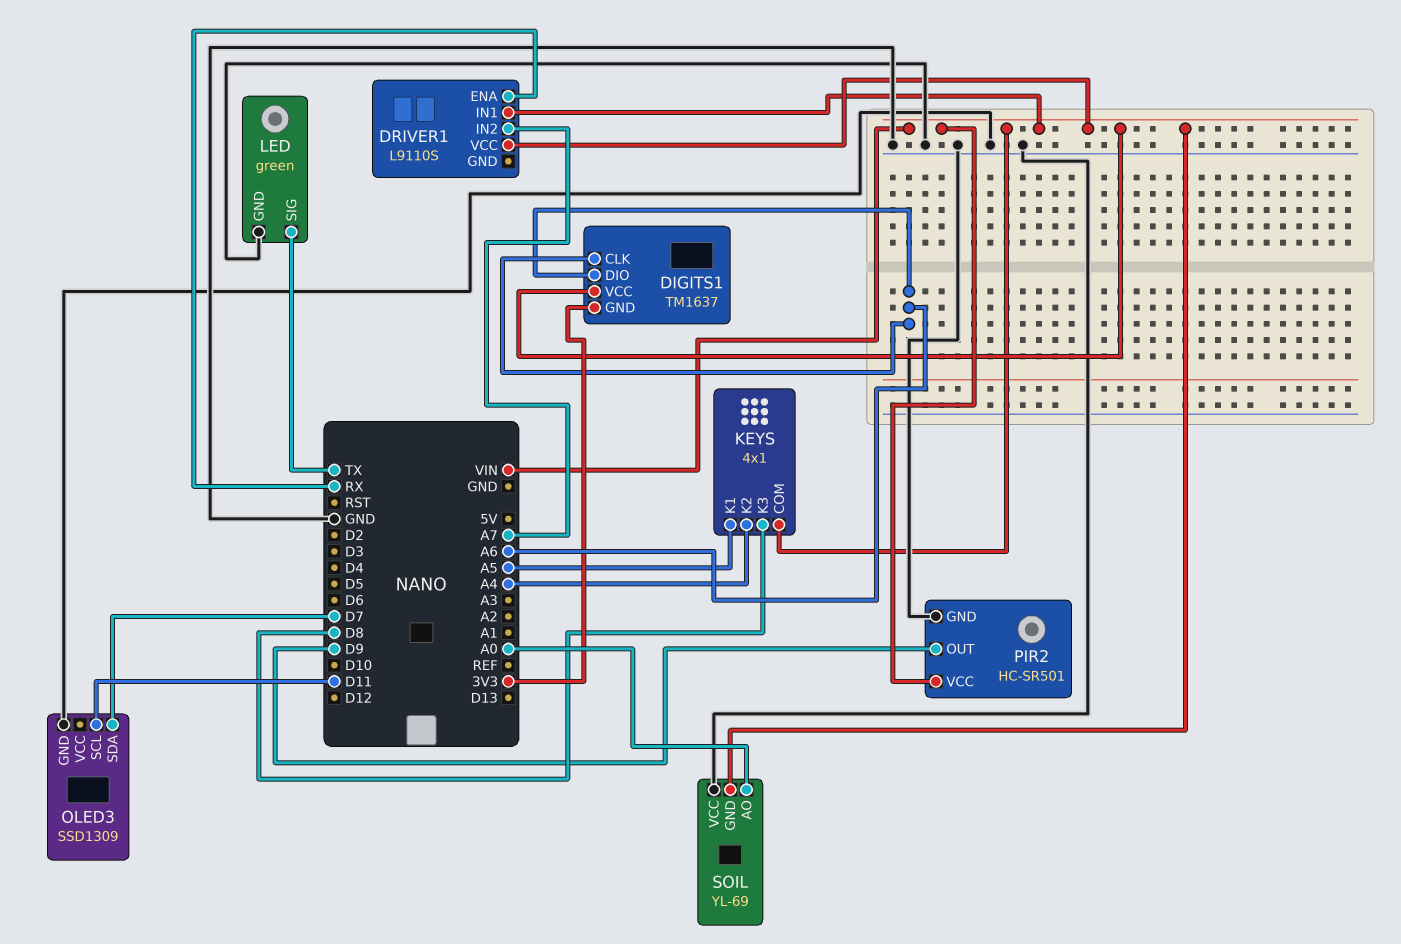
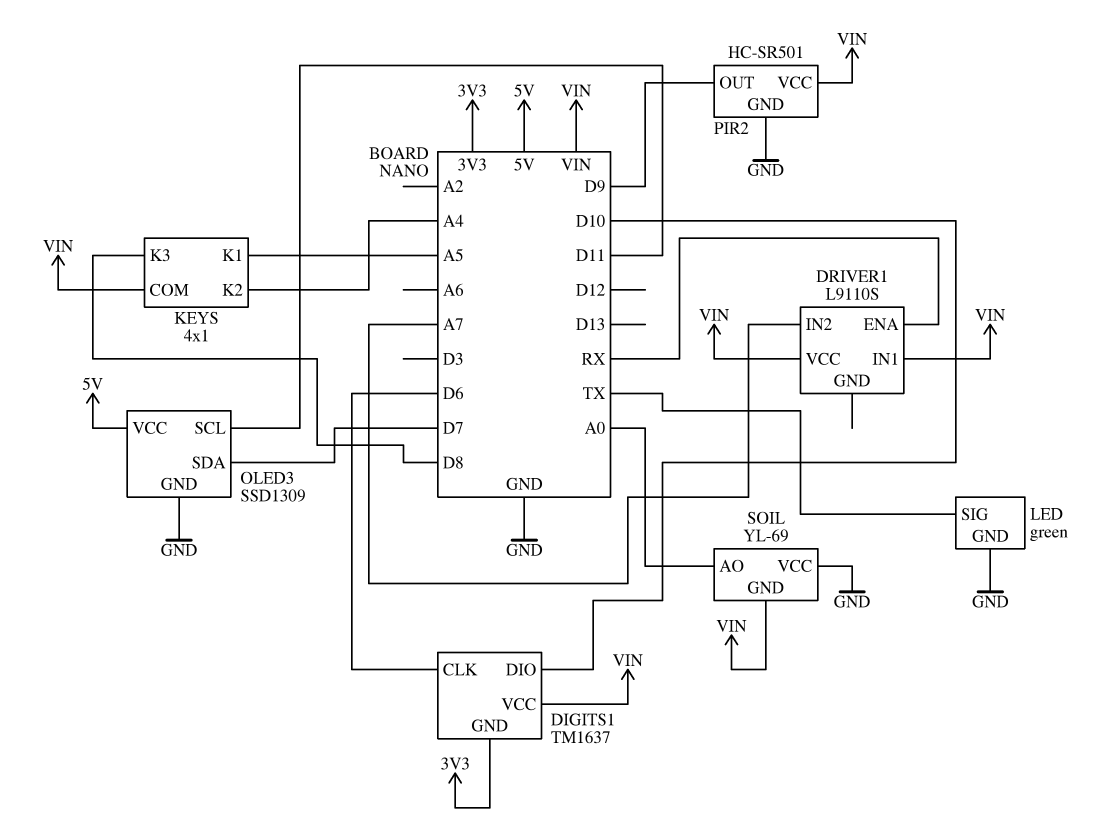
DIGITS1 pin CLK: A6 -> D6
DIGITS1 pin DIO: A6 -> D10
OLED3 pin VCC: none -> 5V

